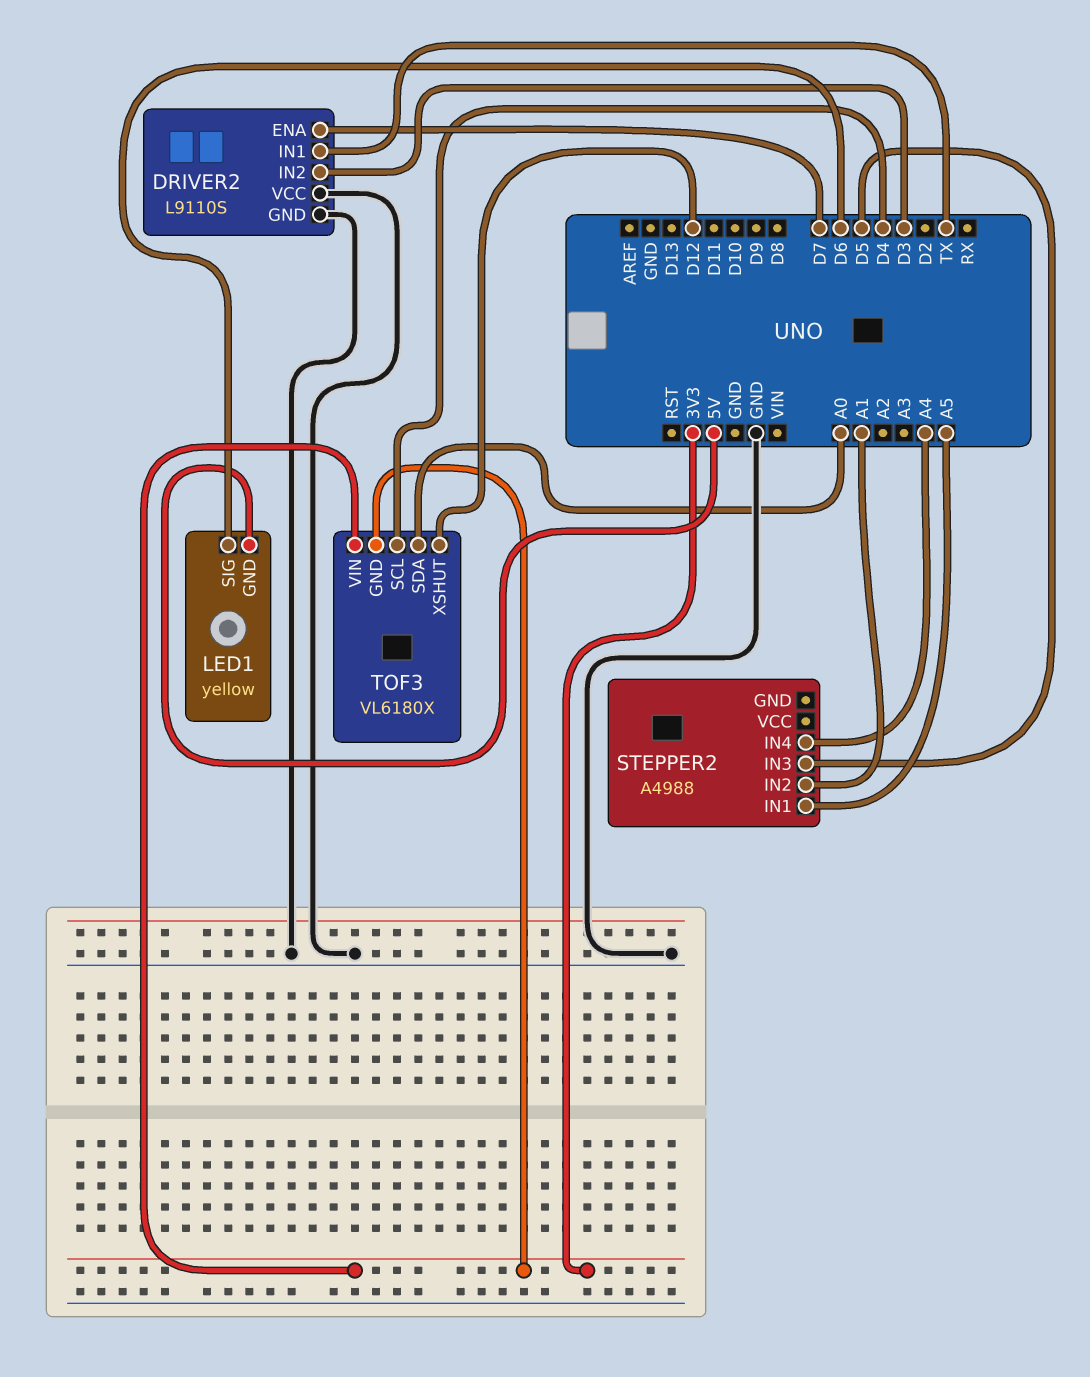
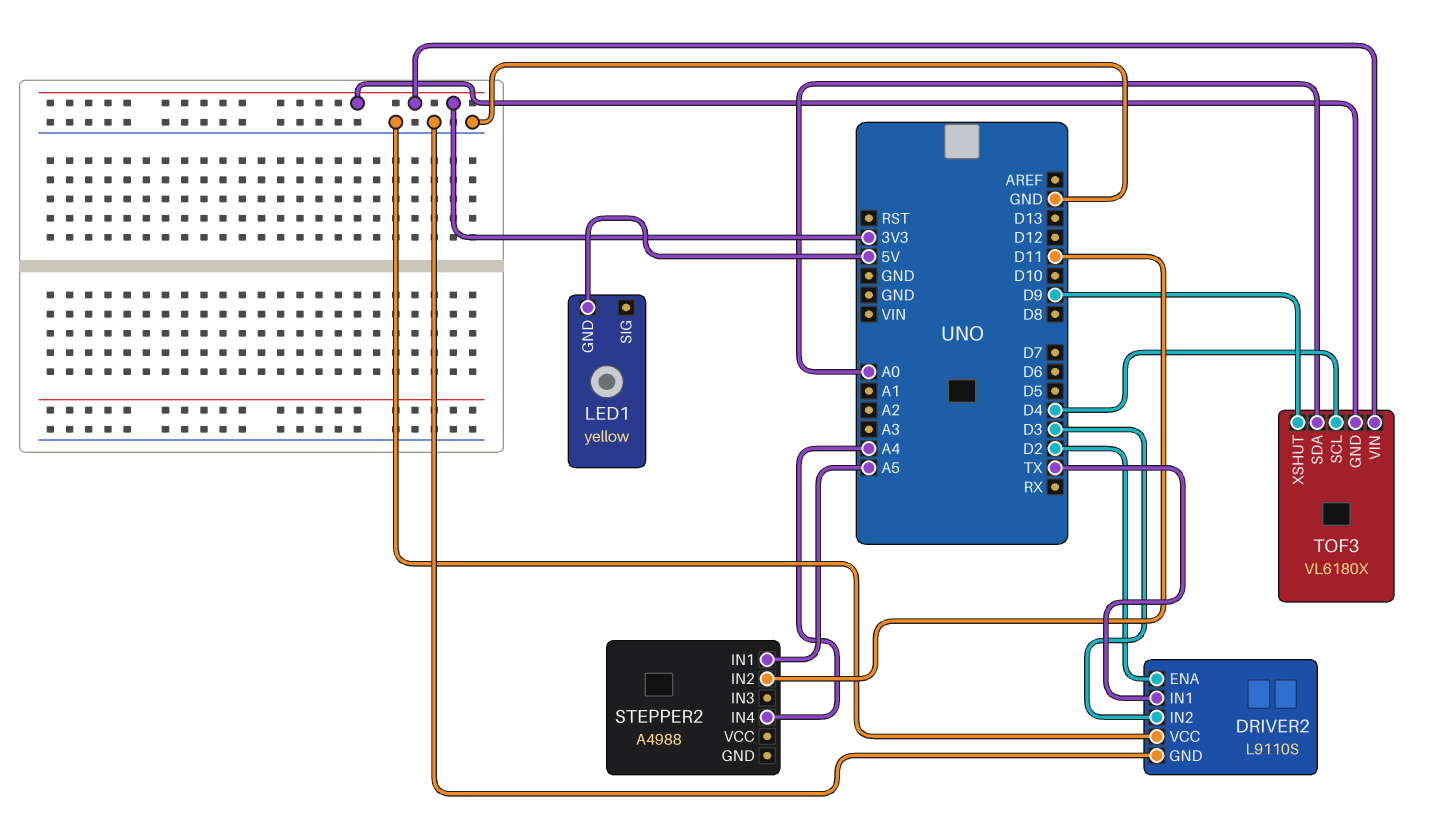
DRIVER2 pin ENA: D7 -> D2
LED1 pin SIG: D6 -> none
STEPPER2 pin IN2: A1 -> D11
STEPPER2 pin IN3: D5 -> none
TOF3 pin XSHUT: D12 -> D9

